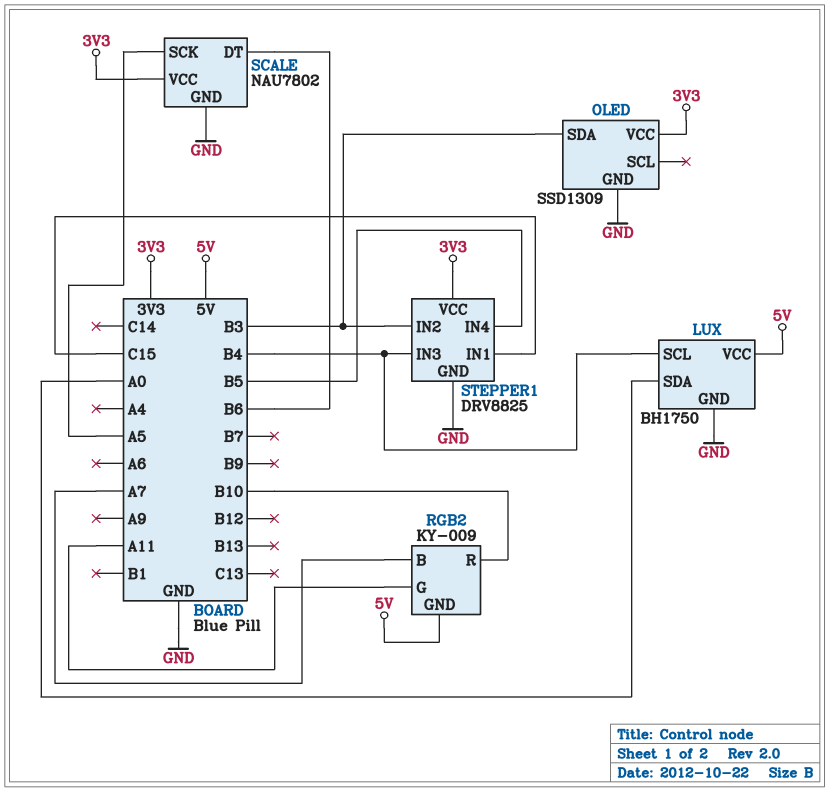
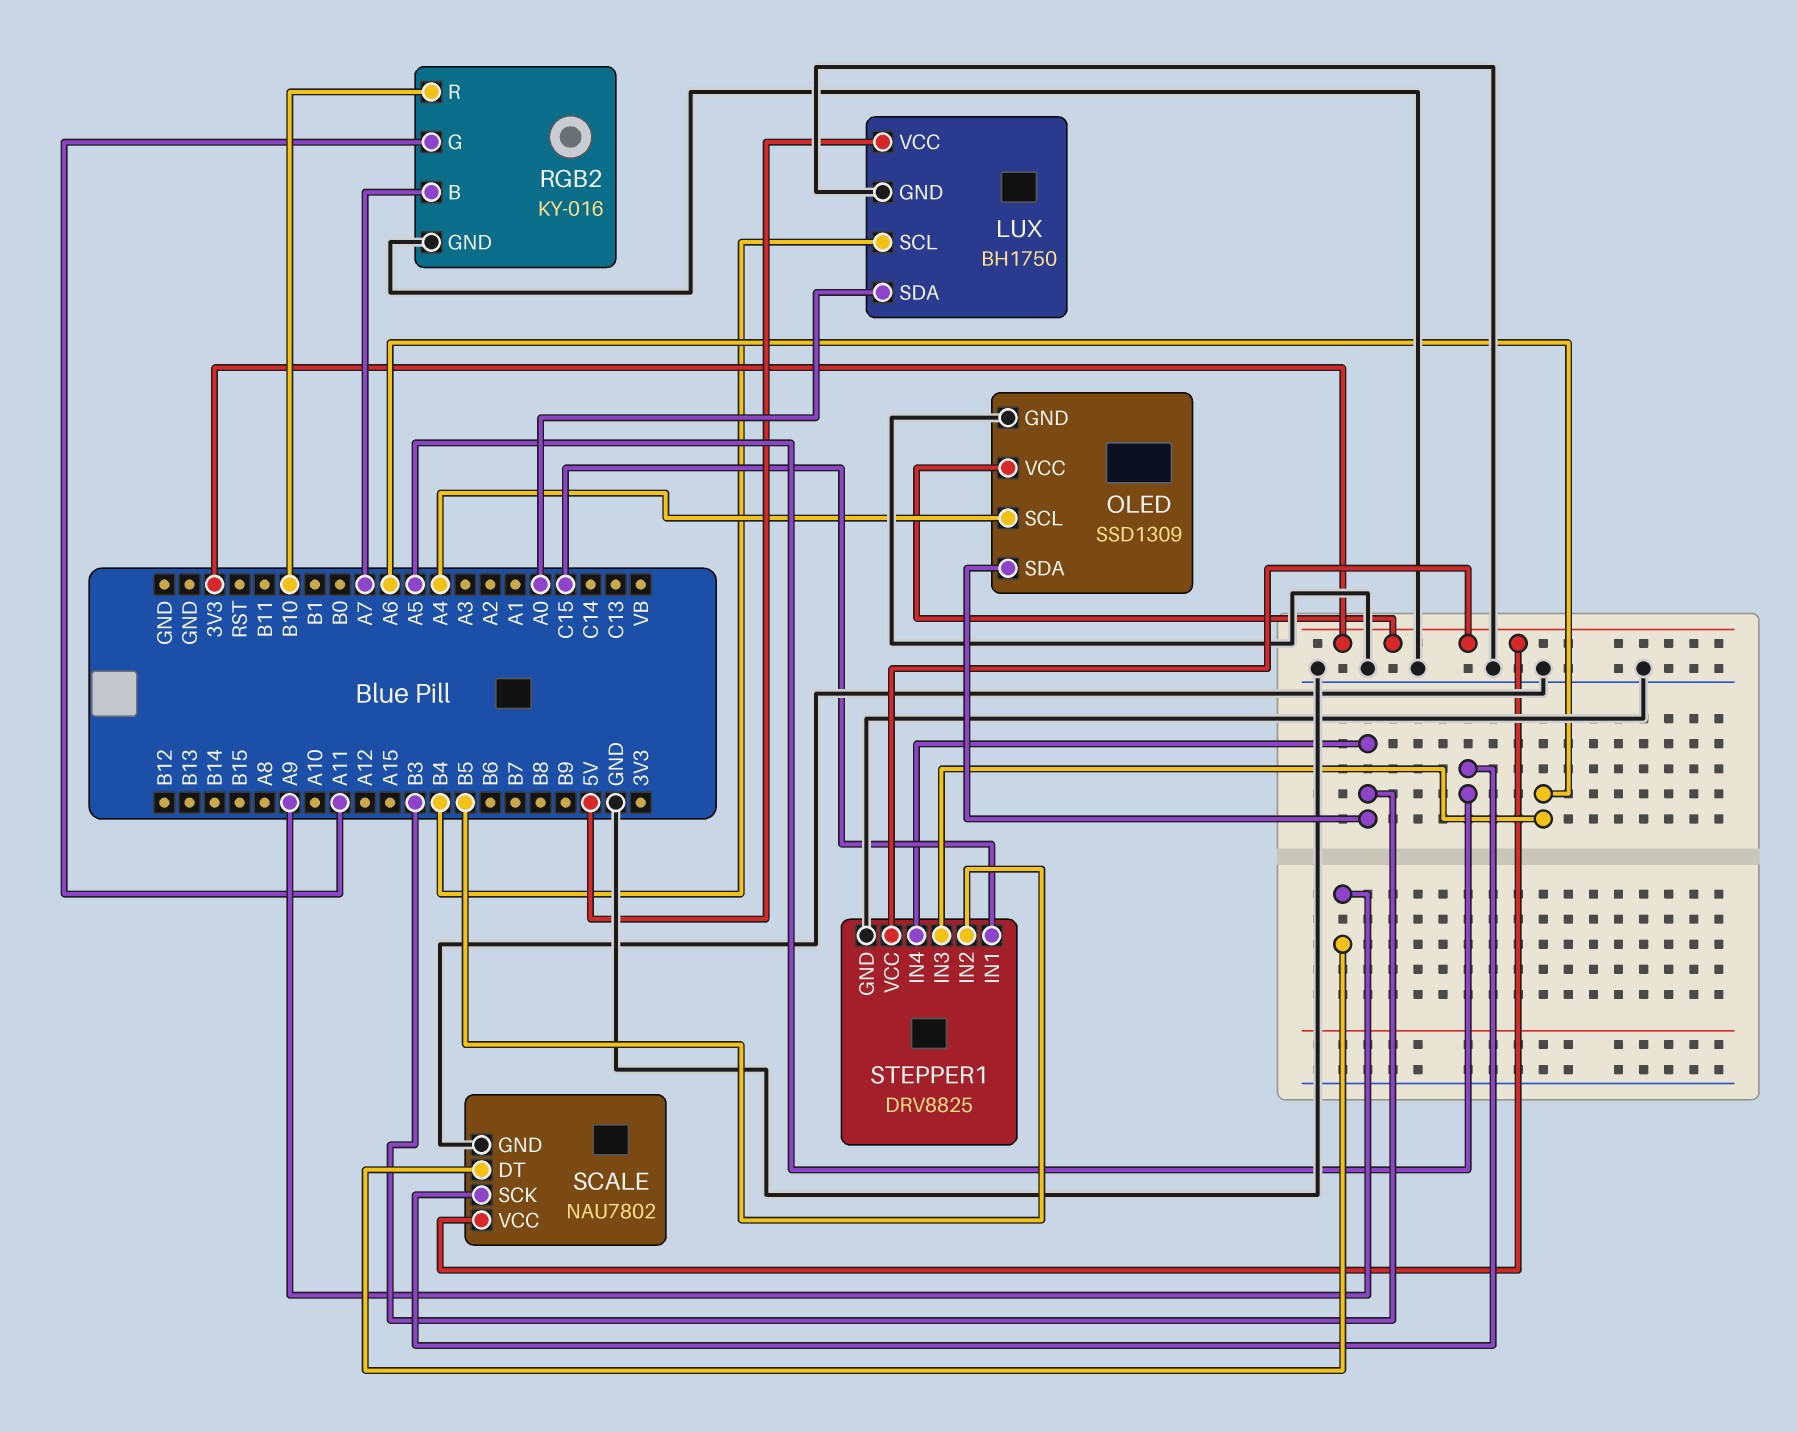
OLED pin SCL: none -> A4
RGB2: KY-009 -> KY-016
RGB2 pin GND: 5V -> GND
SCALE pin DT: B6 -> A9
STEPPER1 pin IN2: B3 -> B5
STEPPER1 pin IN3: B4 -> A6
STEPPER1 pin IN4: B5 -> B3

